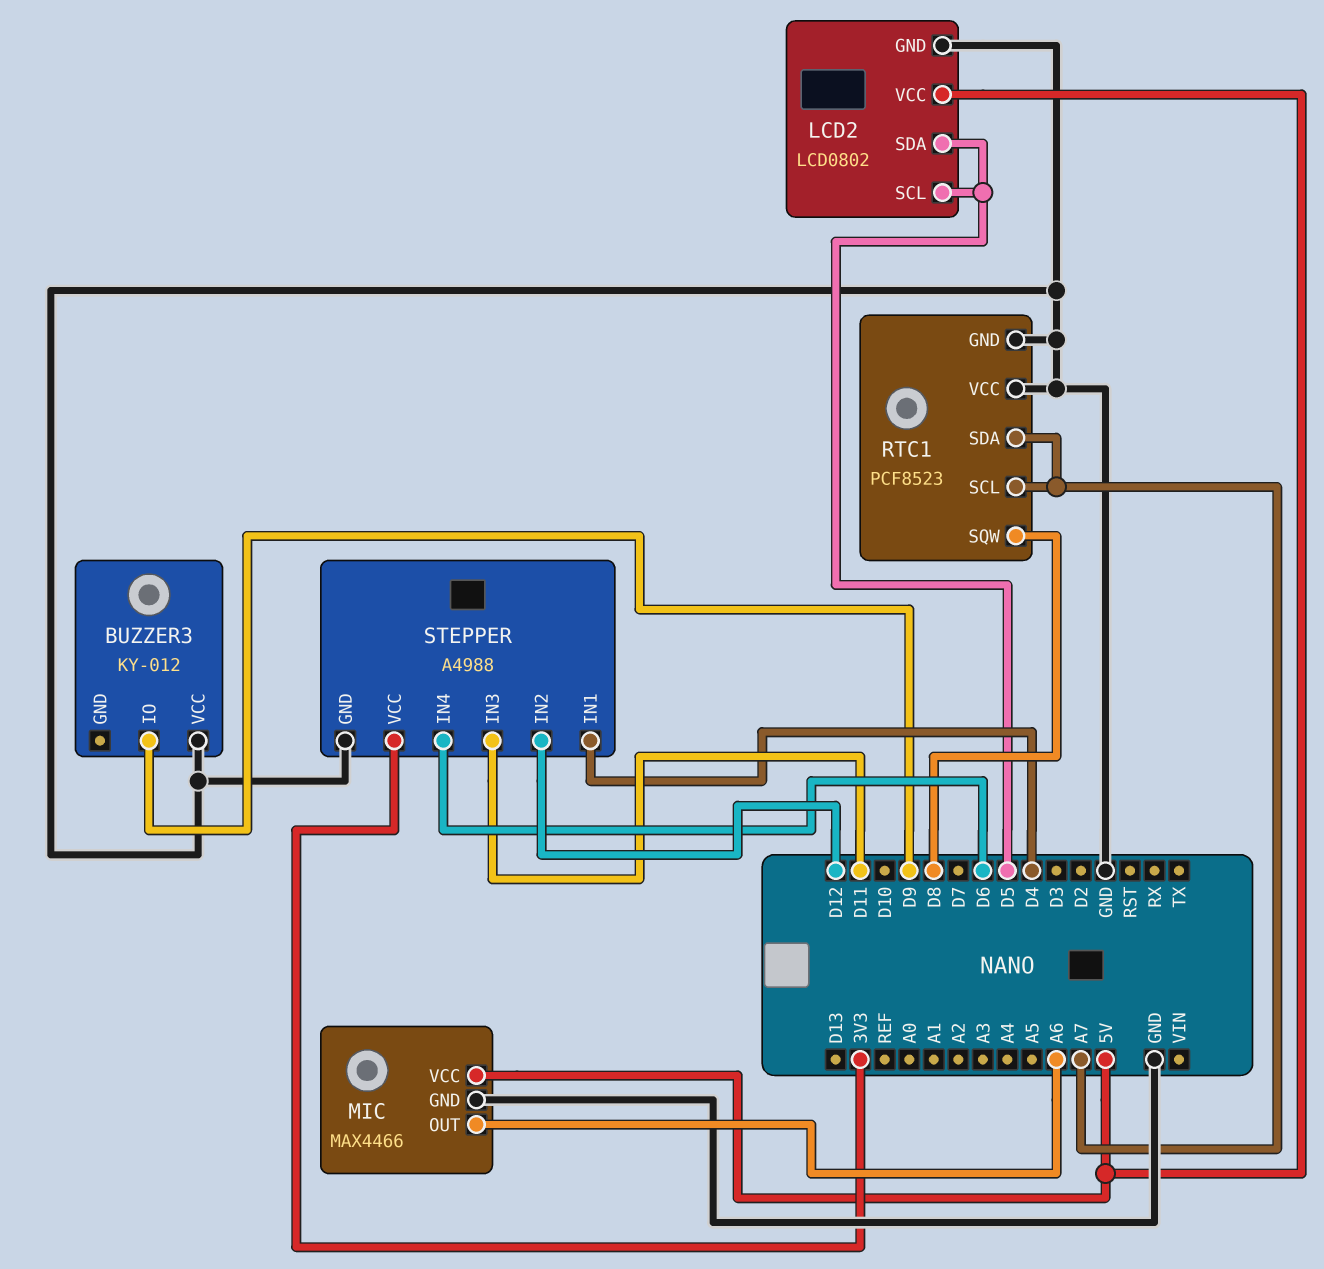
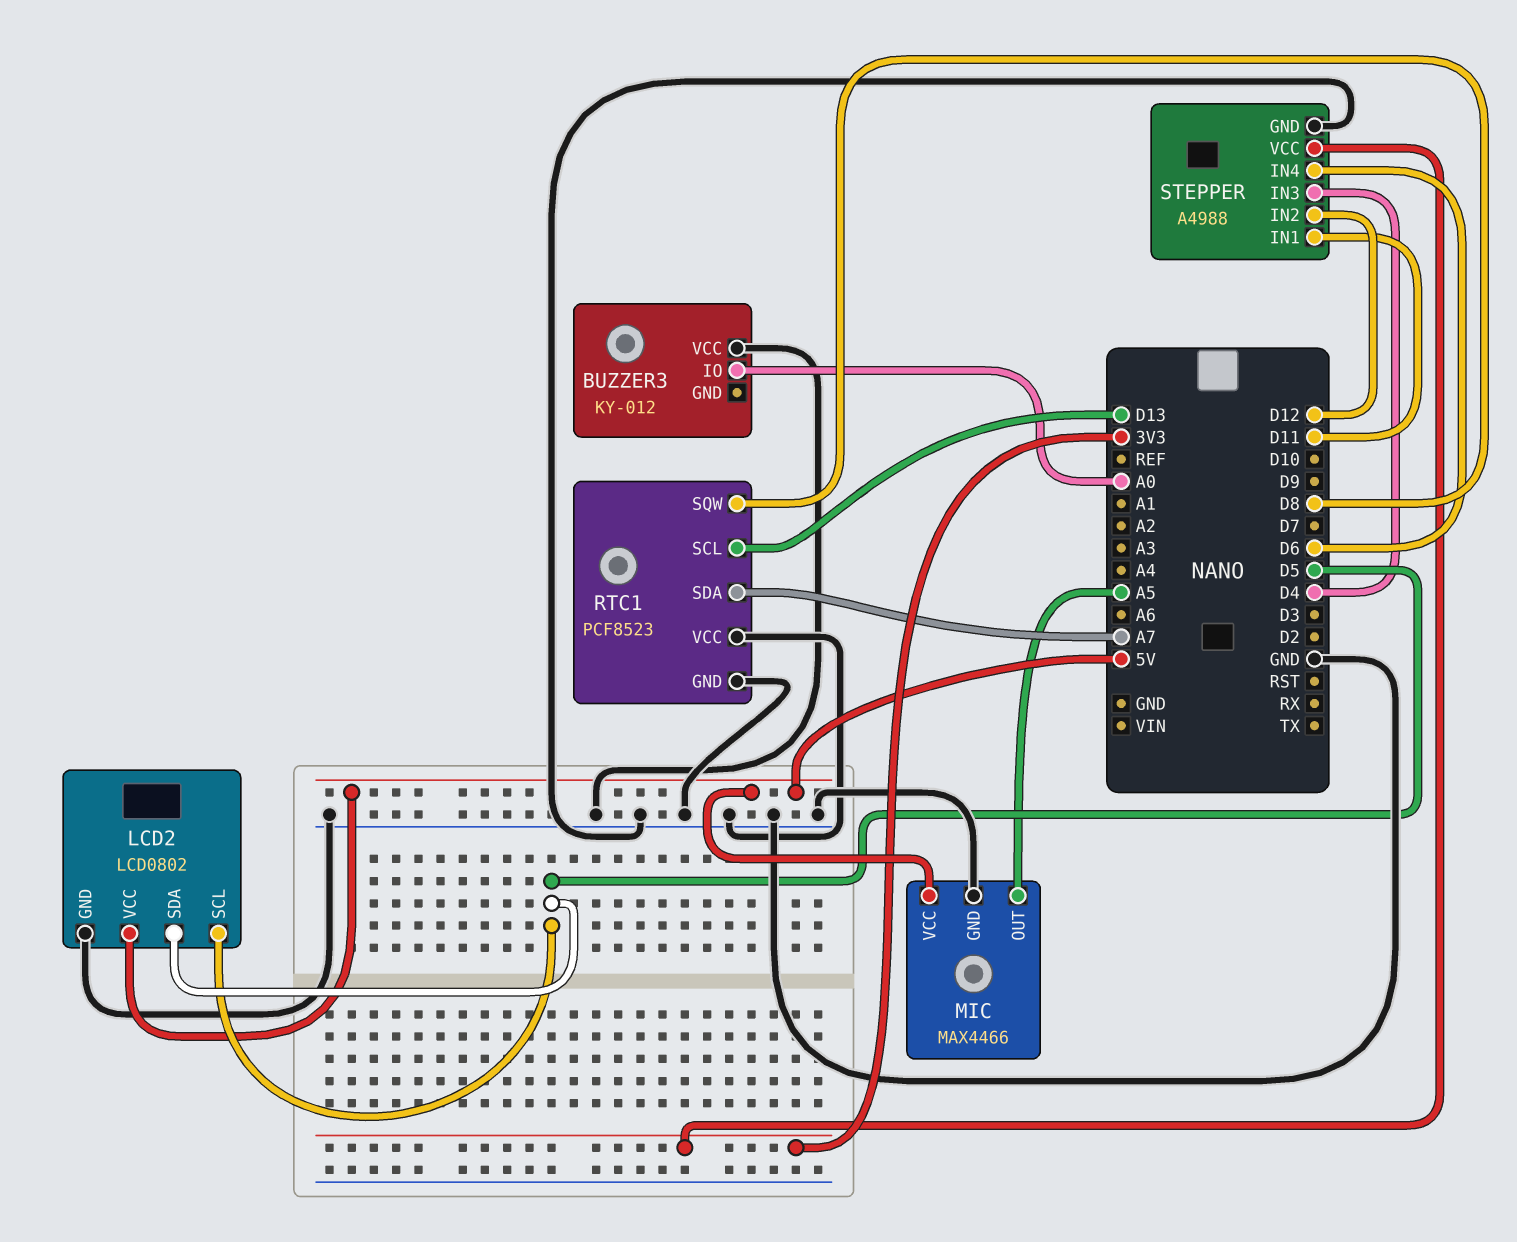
BUZZER3 pin IO: D9 -> A0
MIC pin OUT: A6 -> A5
RTC1 pin SCL: A7 -> D13
STEPPER pin IN1: D4 -> D11
STEPPER pin IN3: D11 -> D4

